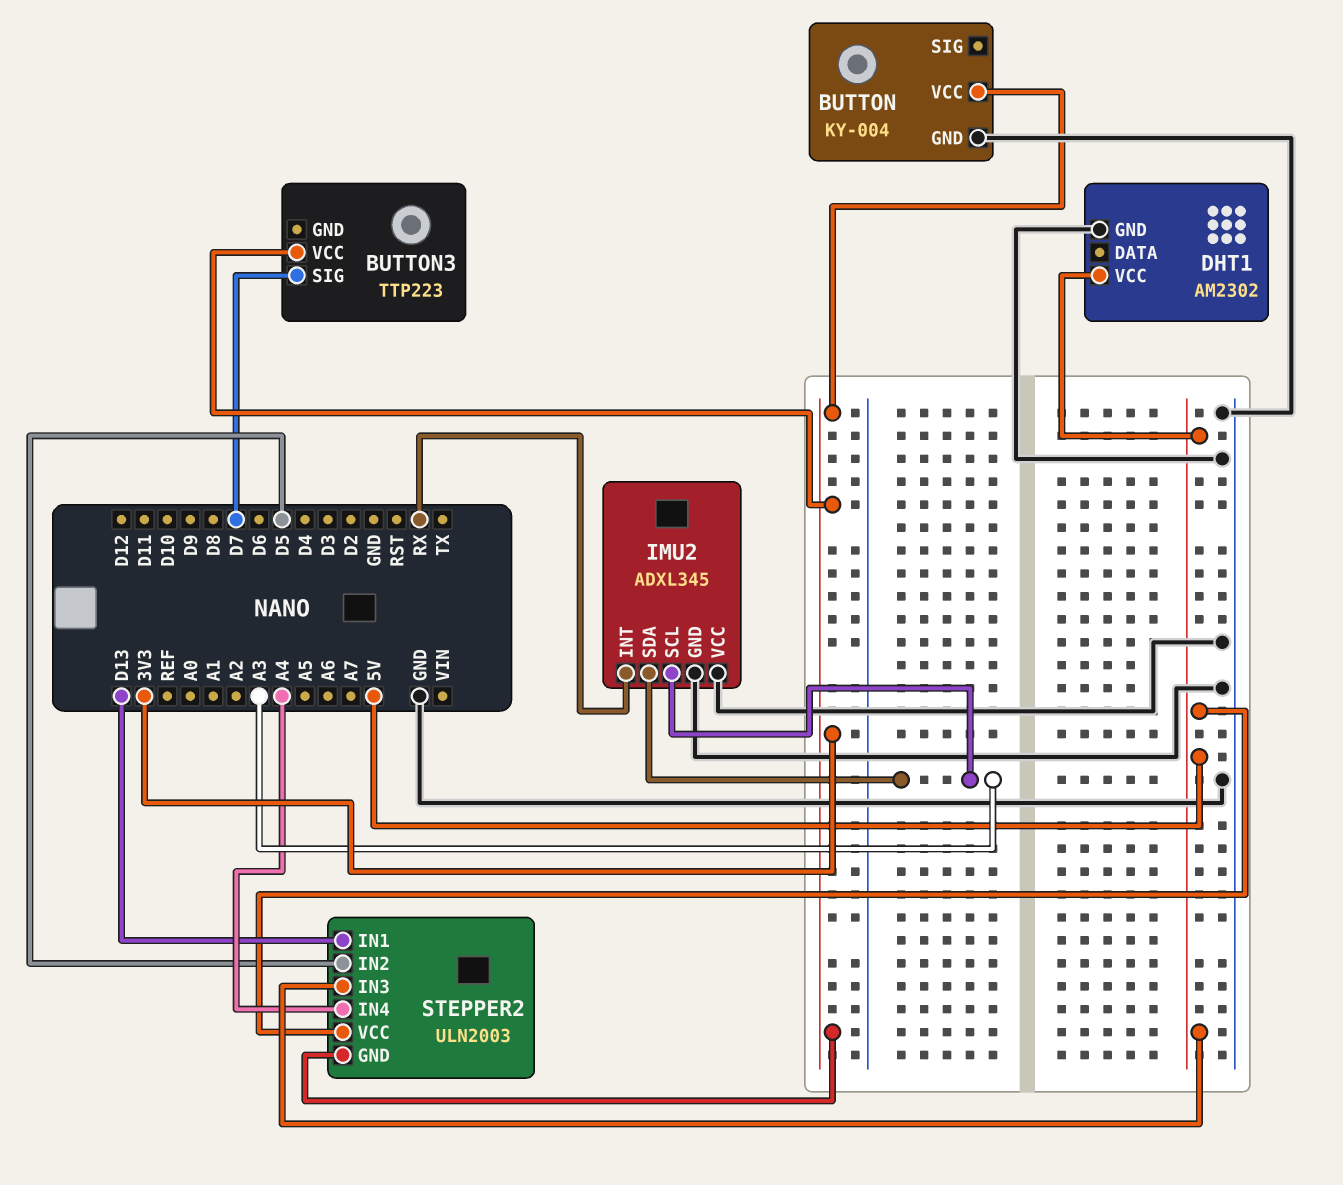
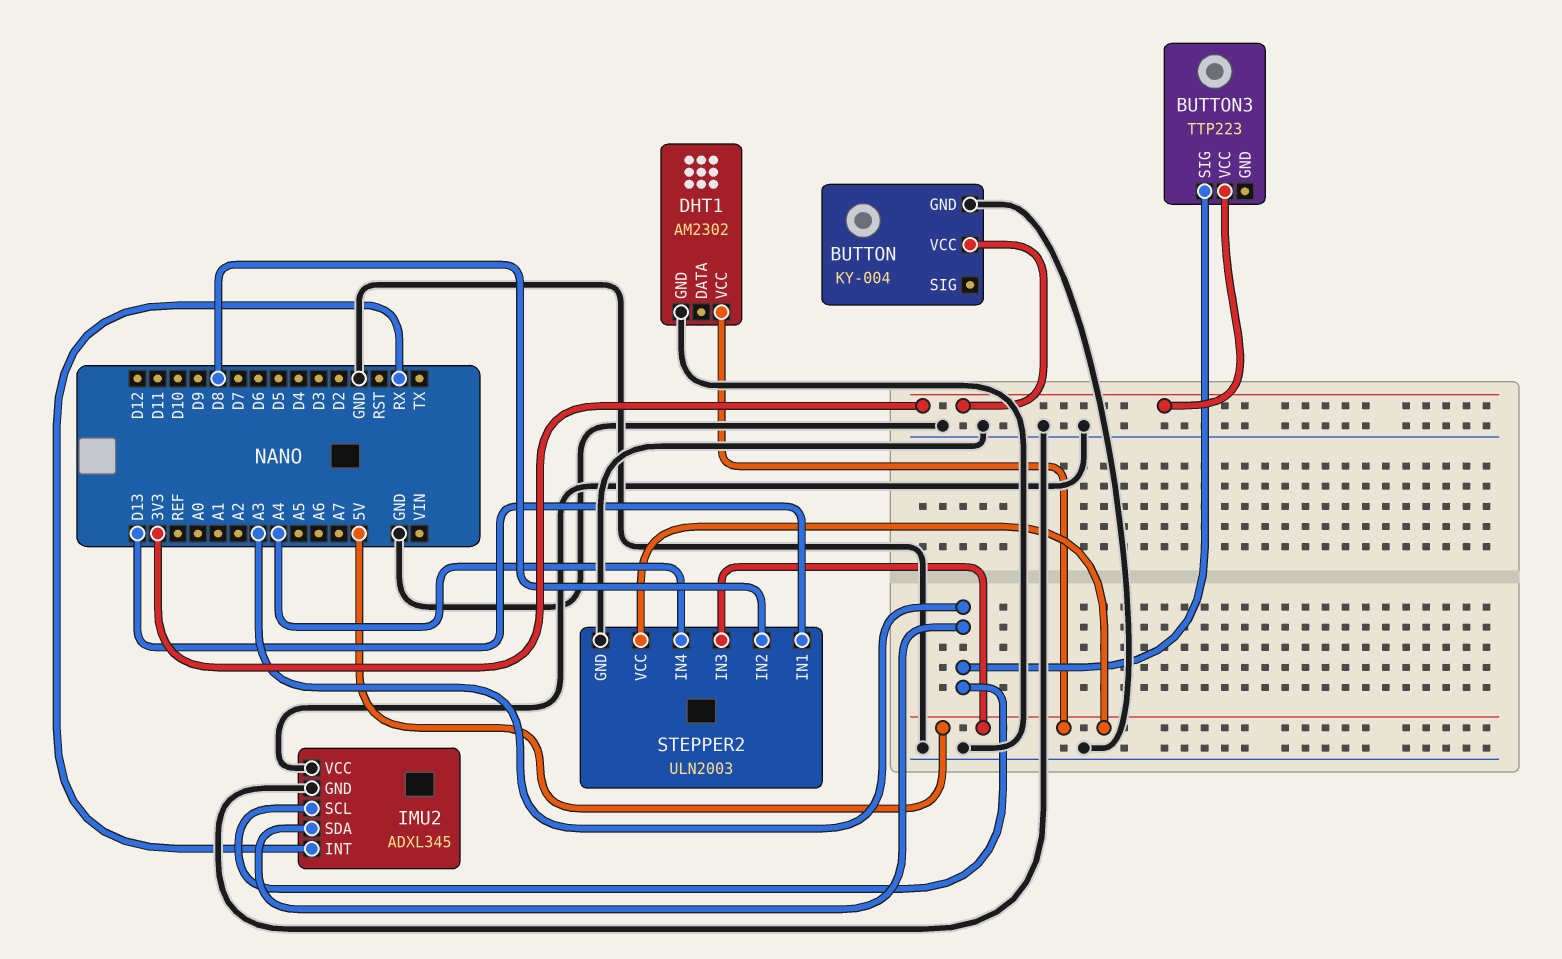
BUTTON3 pin SIG: D7 -> A3
STEPPER2 pin GND: 3V3 -> GND
STEPPER2 pin IN2: D5 -> D8

